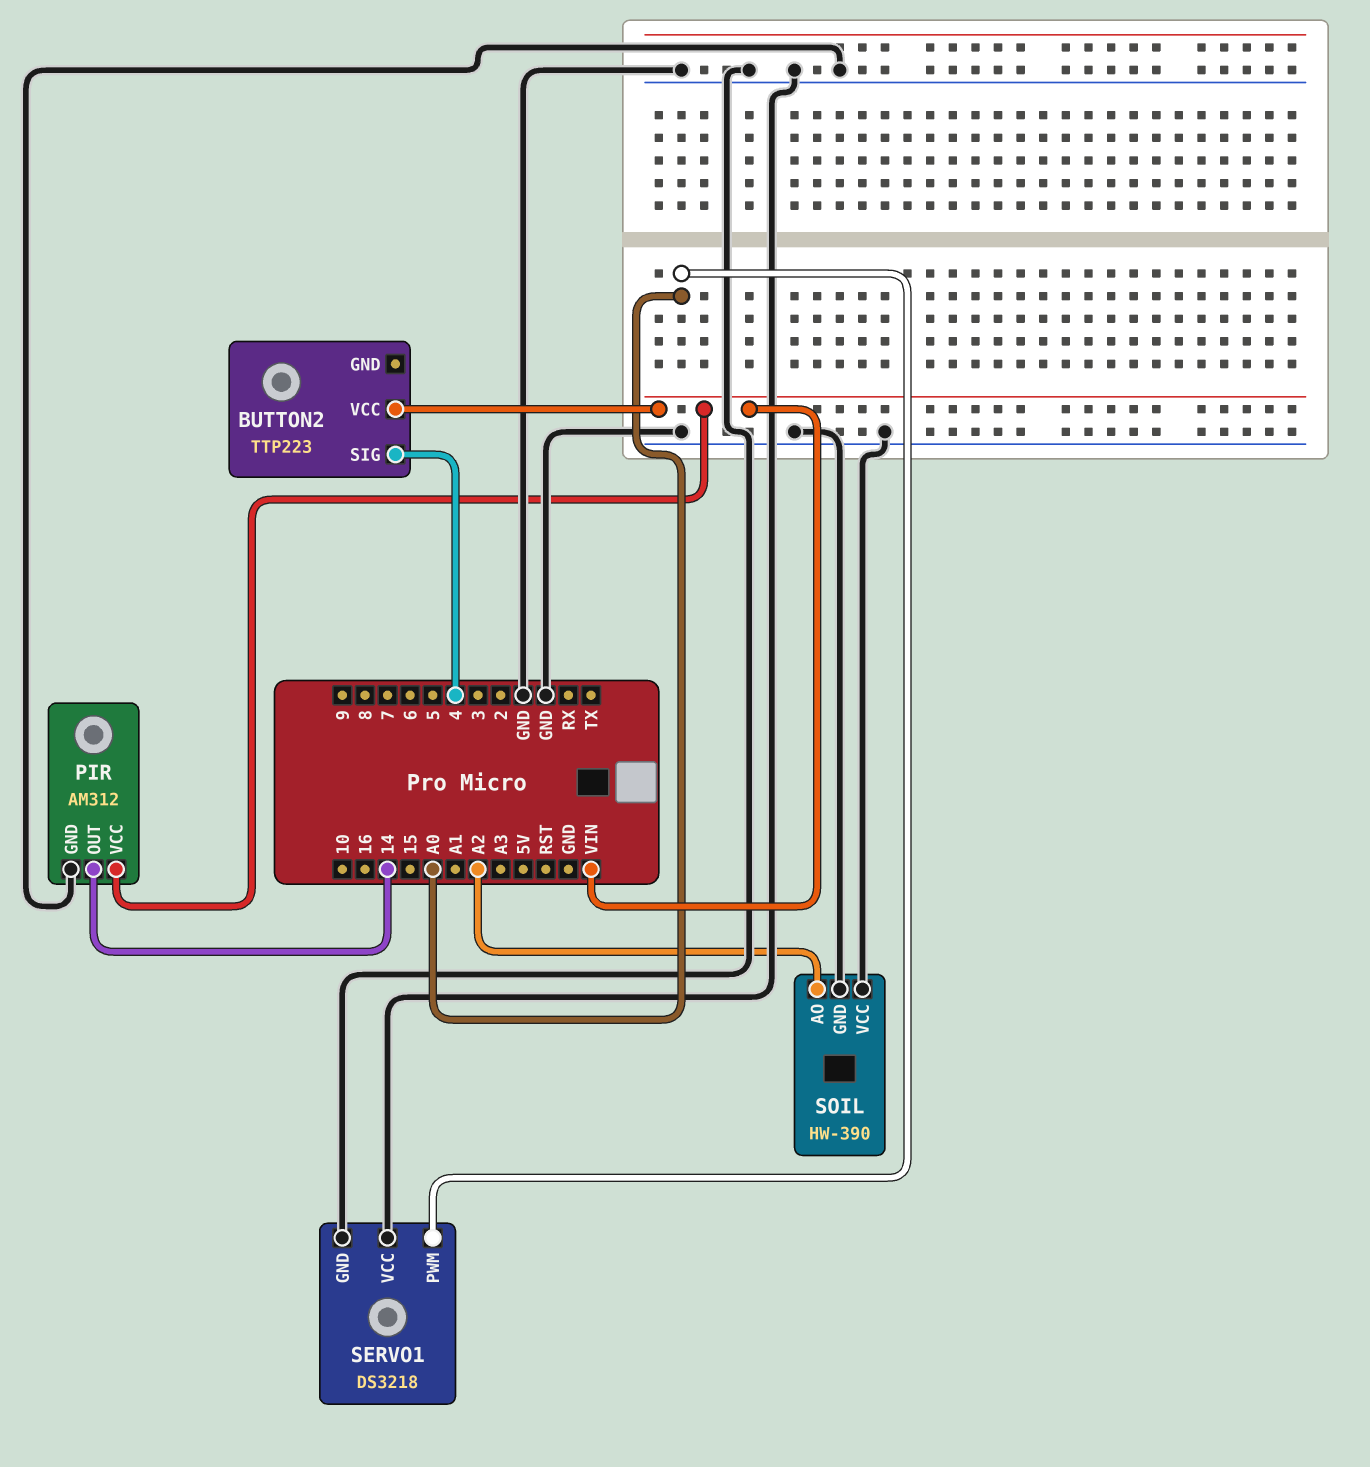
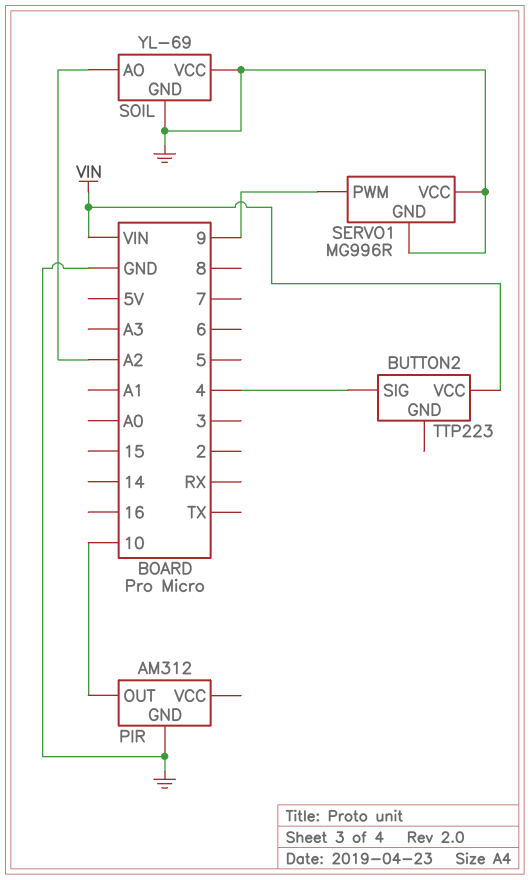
PIR pin OUT: 14 -> 10
PIR pin VCC: VIN -> none
SERVO1: DS3218 -> MG996R
SERVO1 pin PWM: A0 -> 9
SOIL: HW-390 -> YL-69

